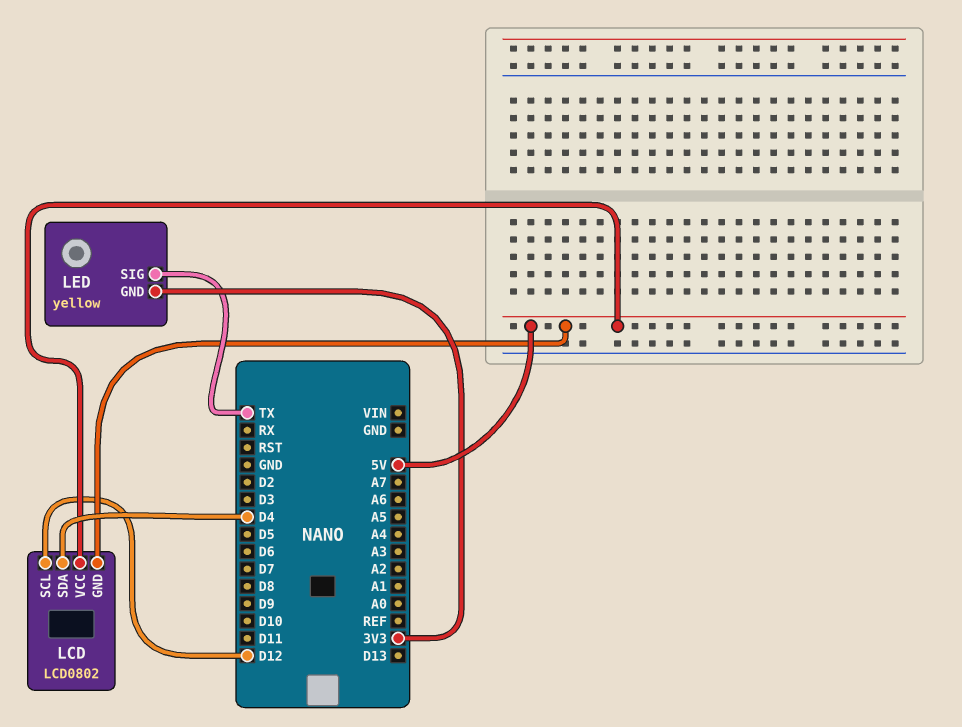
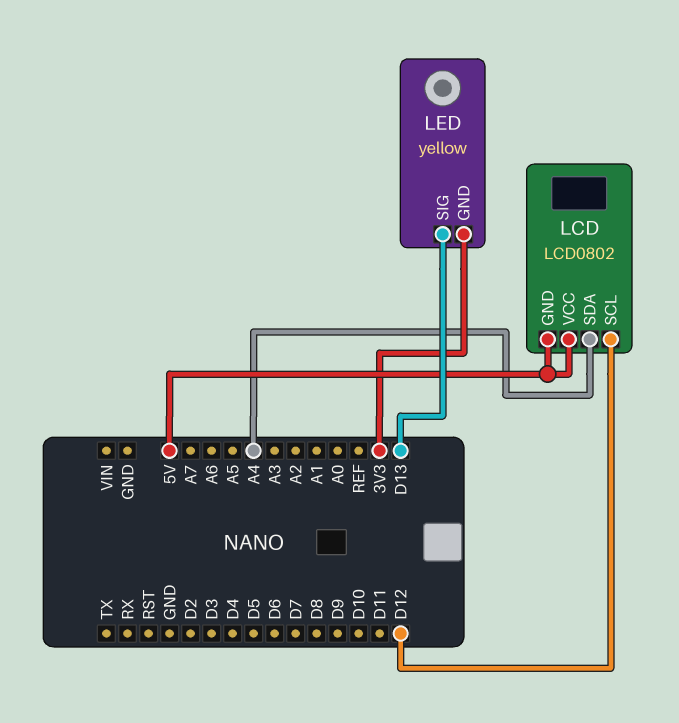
LCD pin SDA: D4 -> A4
LED pin SIG: TX -> D13

